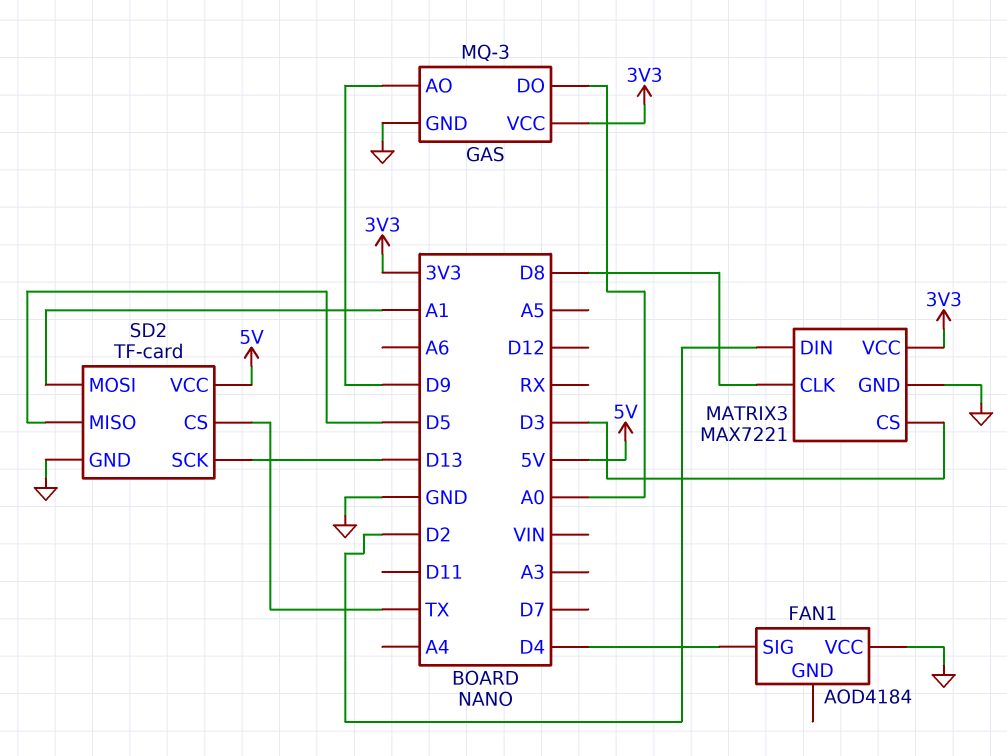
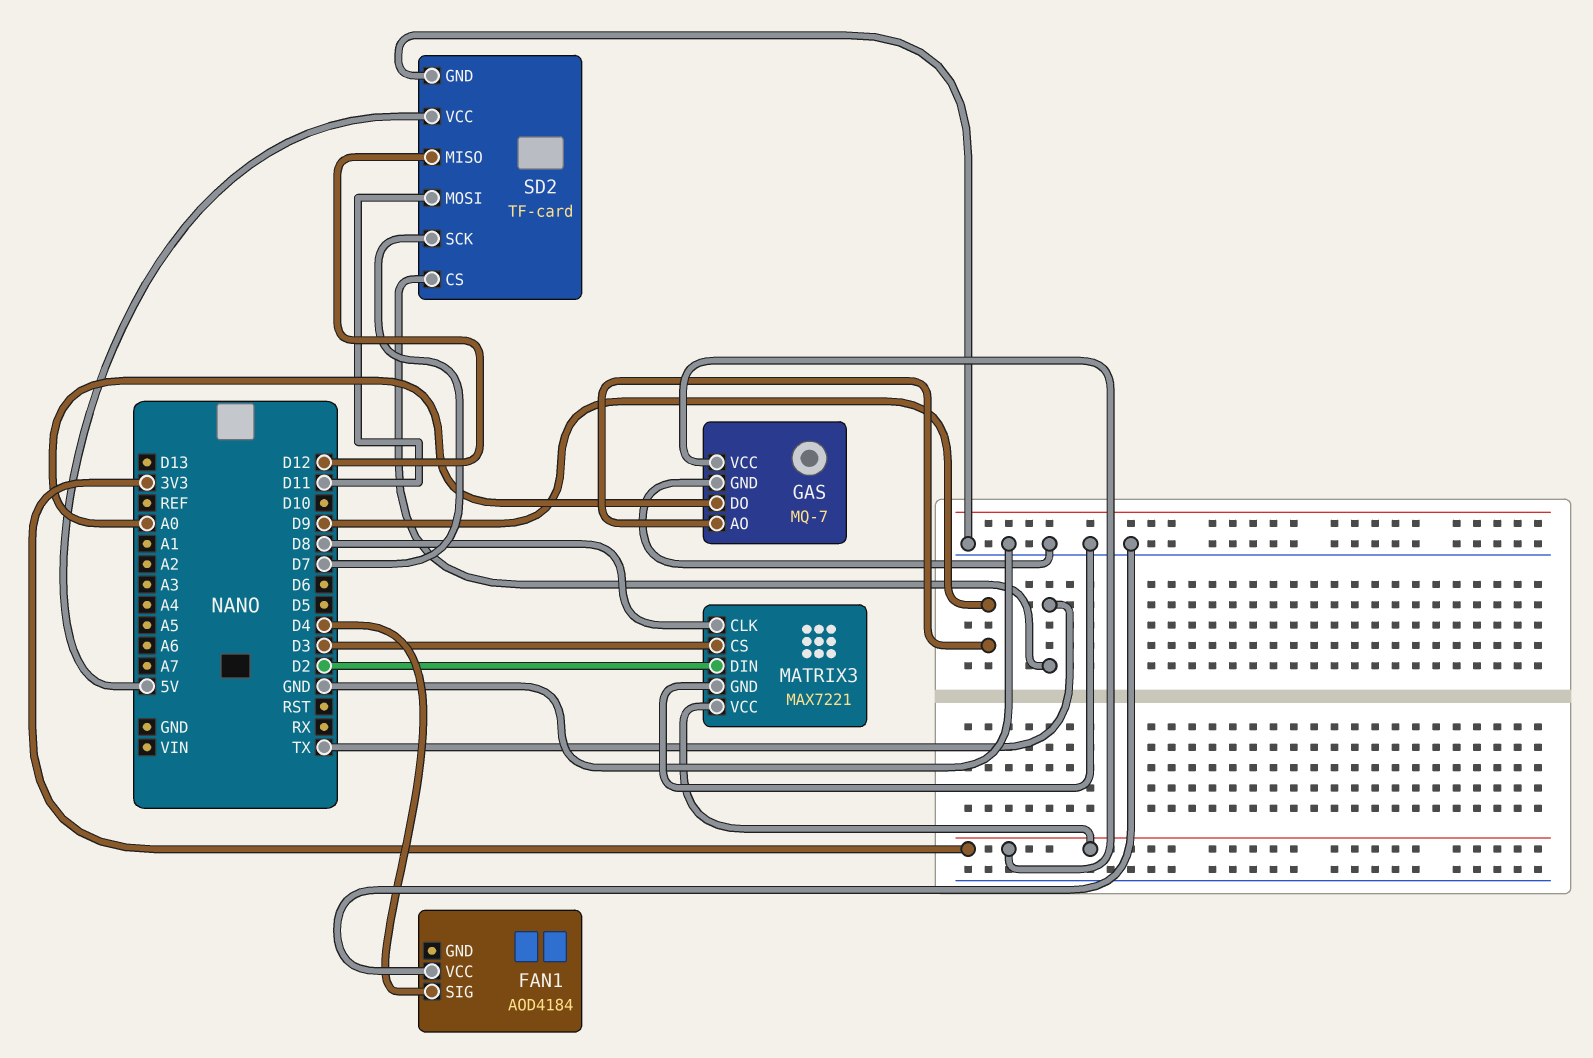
GAS: MQ-3 -> MQ-7
SD2 pin MISO: D5 -> D12
SD2 pin MOSI: A1 -> D11
SD2 pin SCK: D13 -> D7

